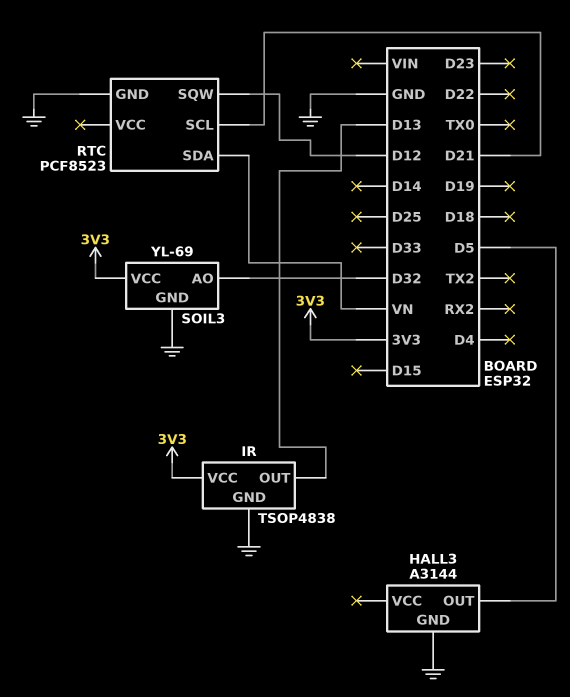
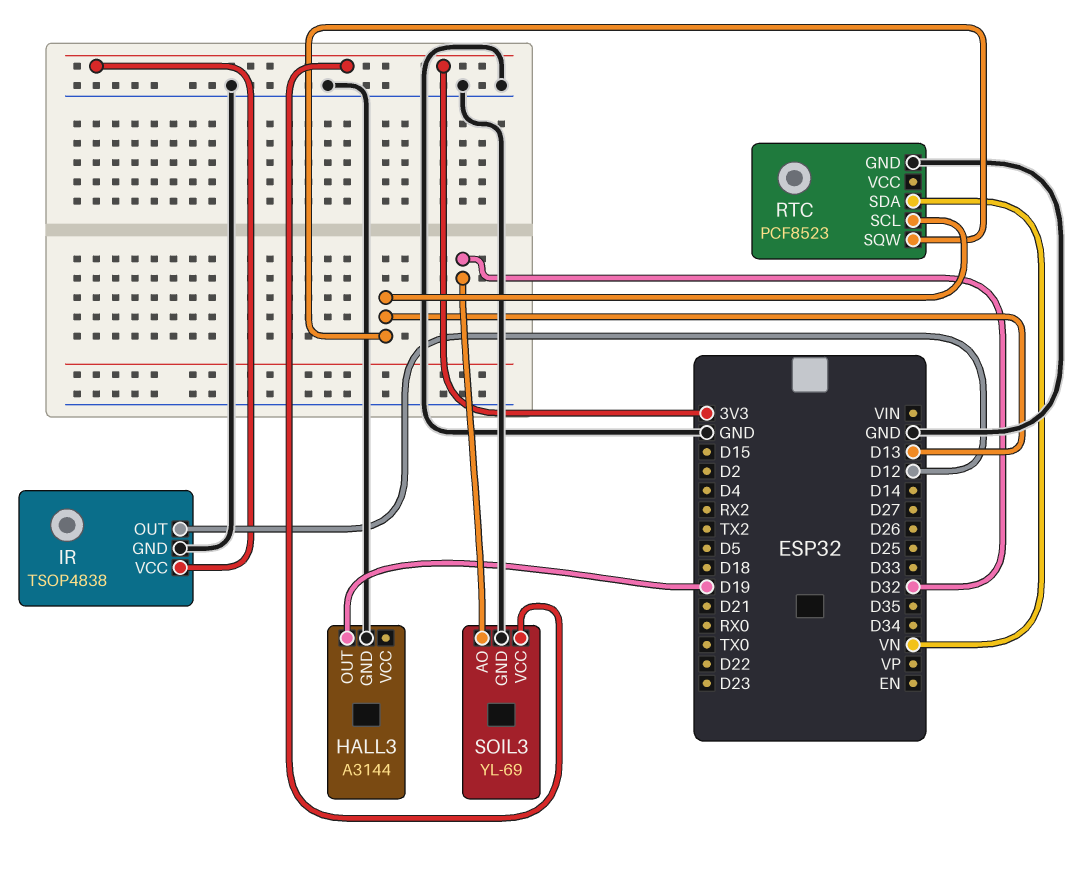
HALL3 pin OUT: D5 -> D19
IR pin OUT: D13 -> D12
RTC pin SCL: D21 -> D13
RTC pin SQW: D12 -> D13

